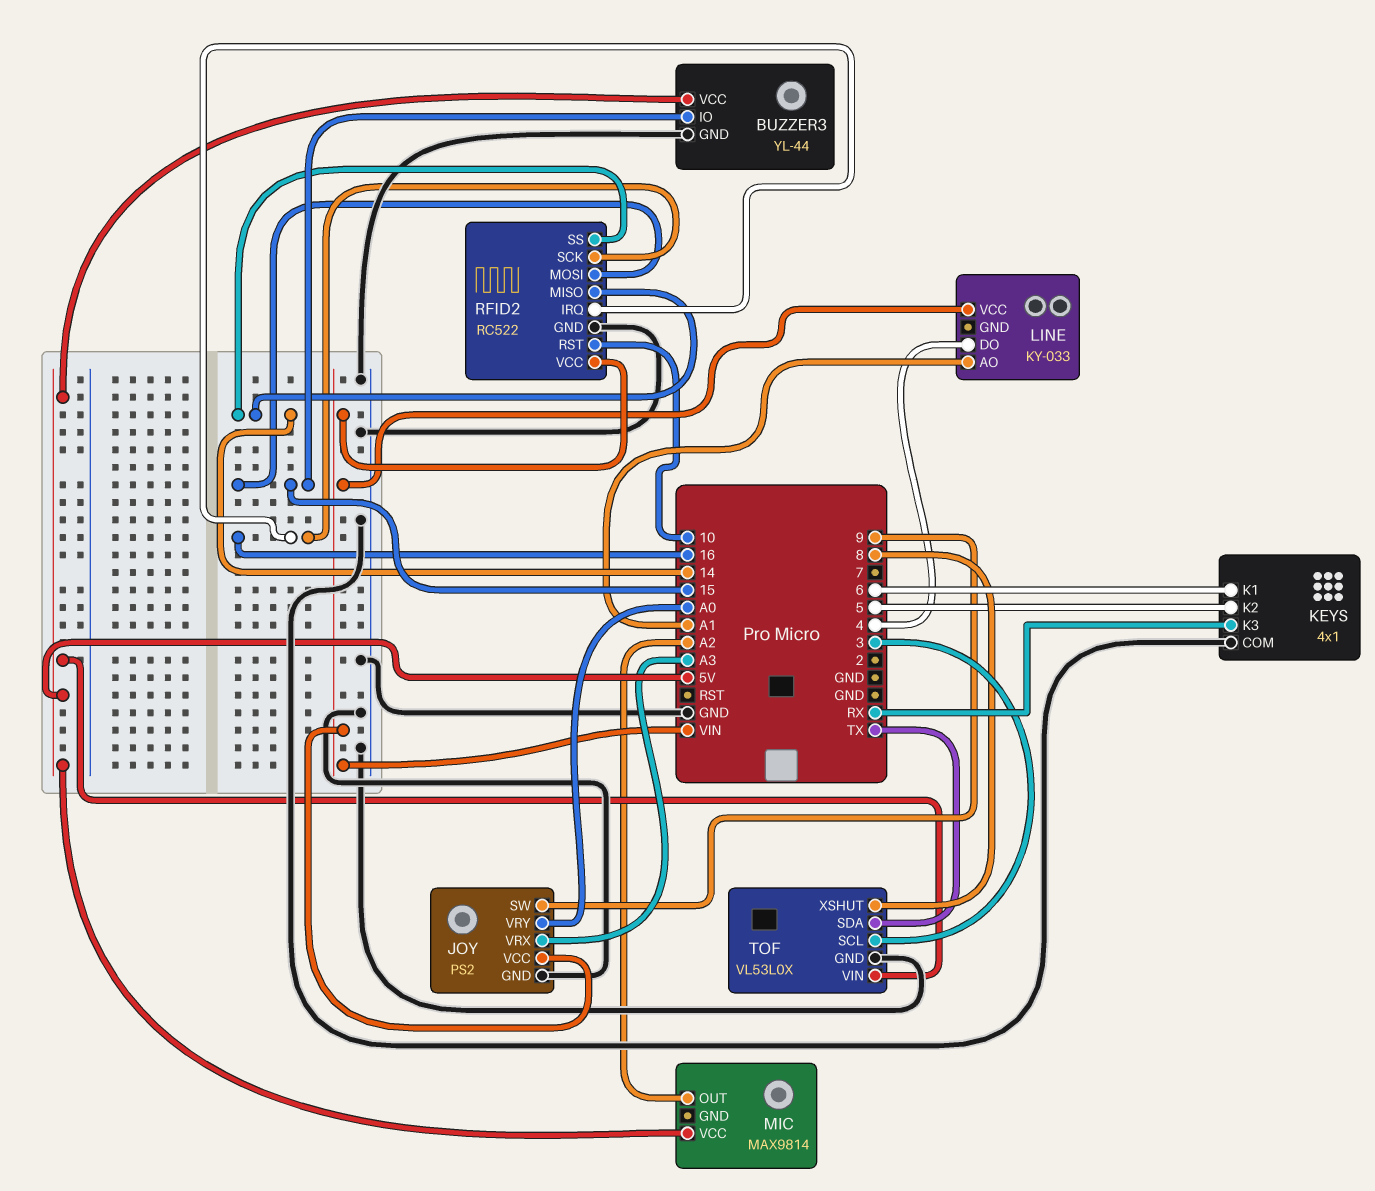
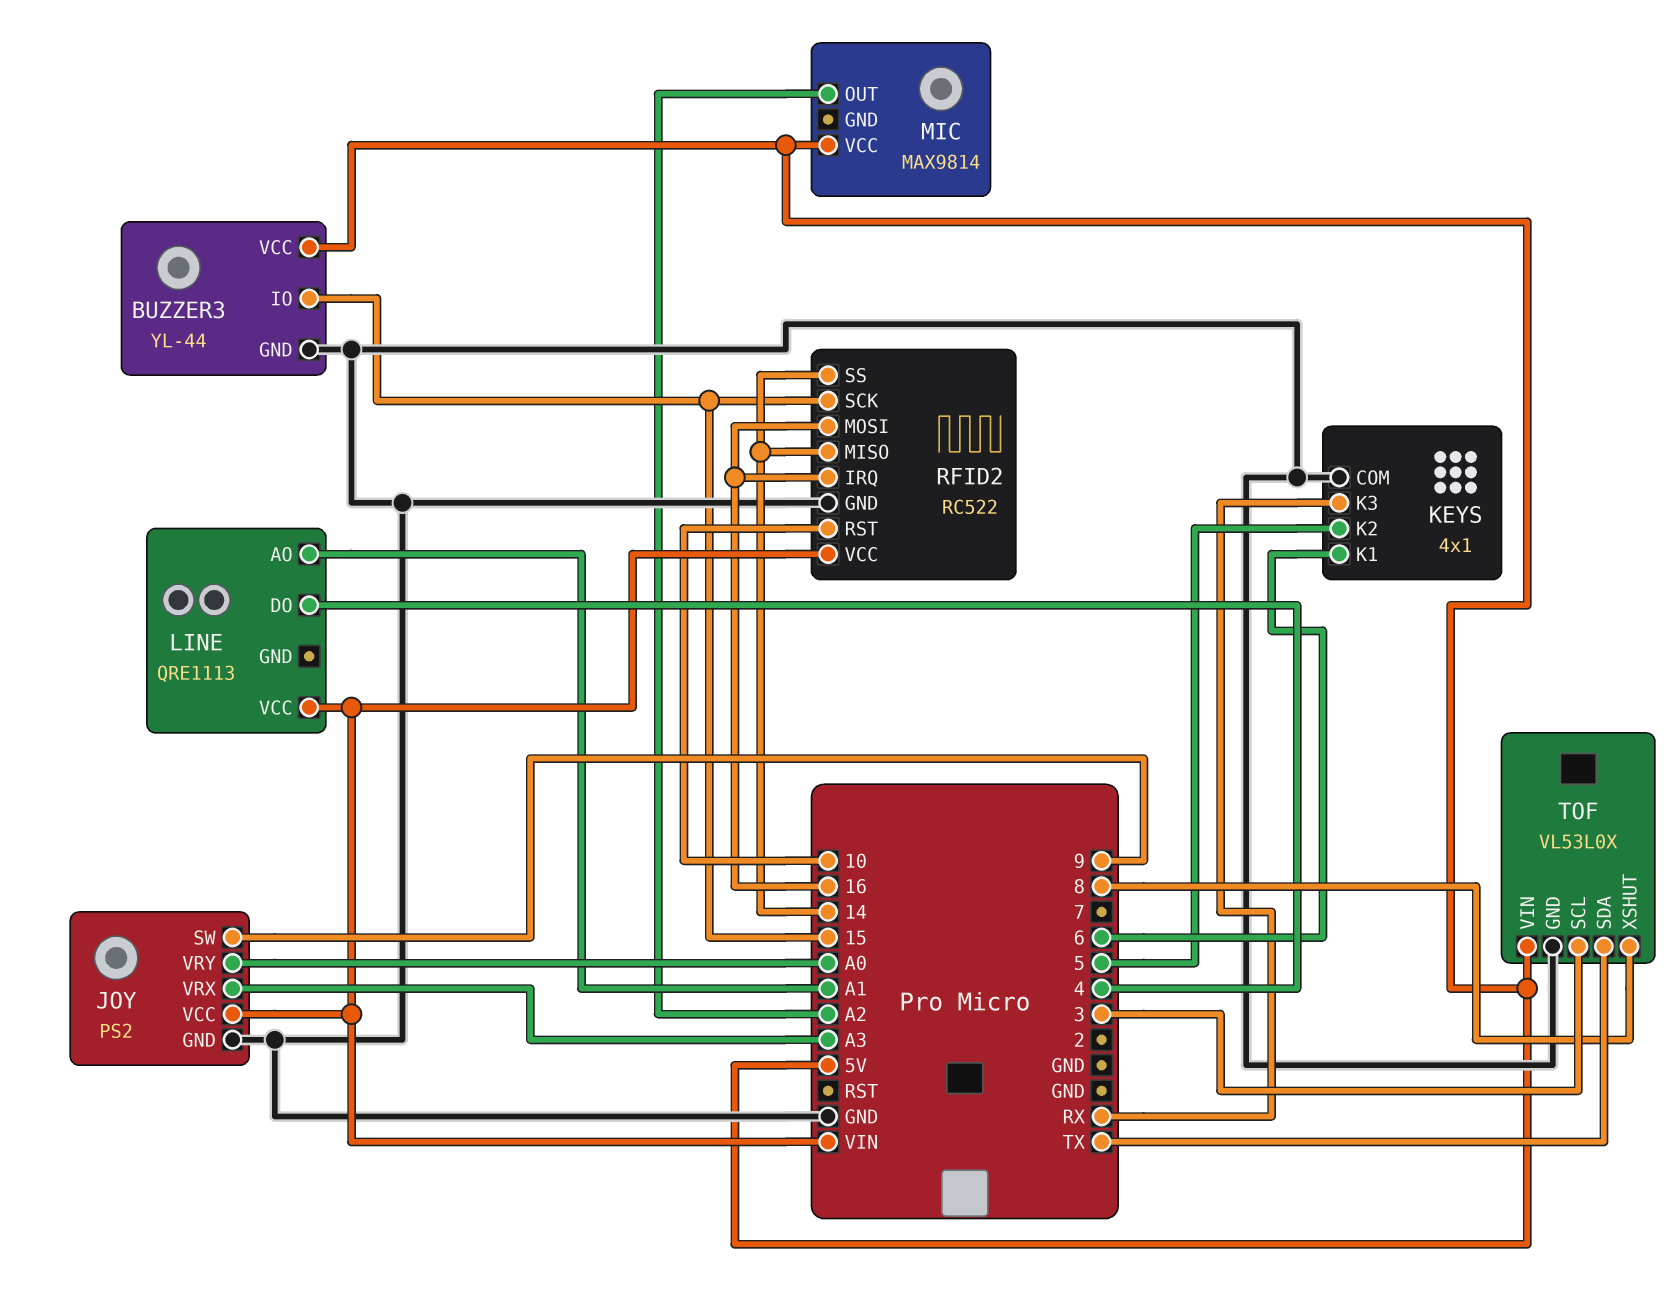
LINE: KY-033 -> QRE1113
RFID2 pin MOSI: 15 -> 16
RFID2 pin SCK: 16 -> 15

